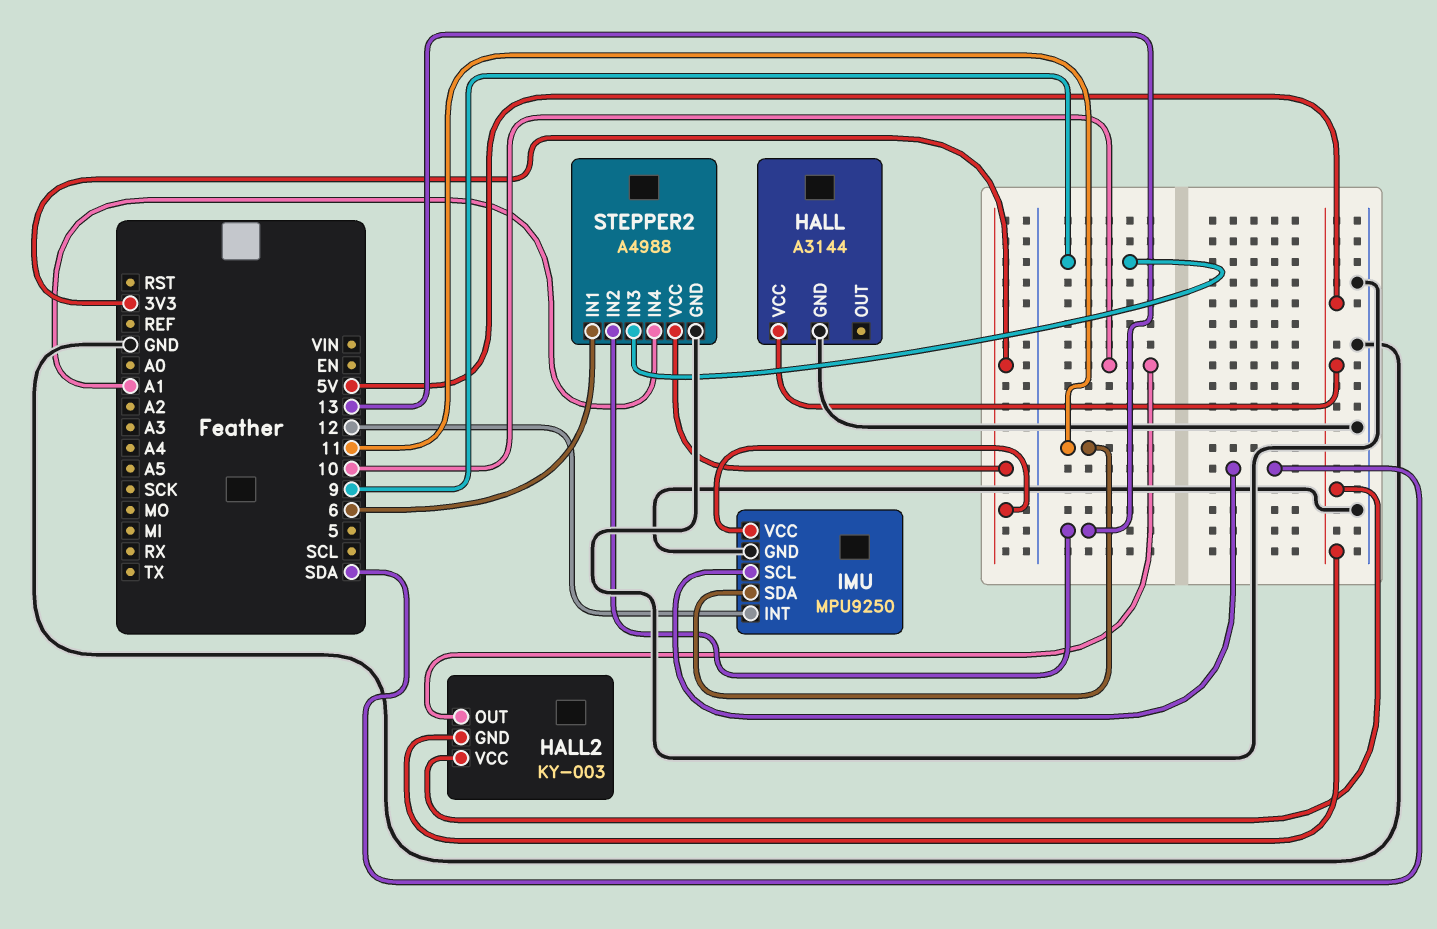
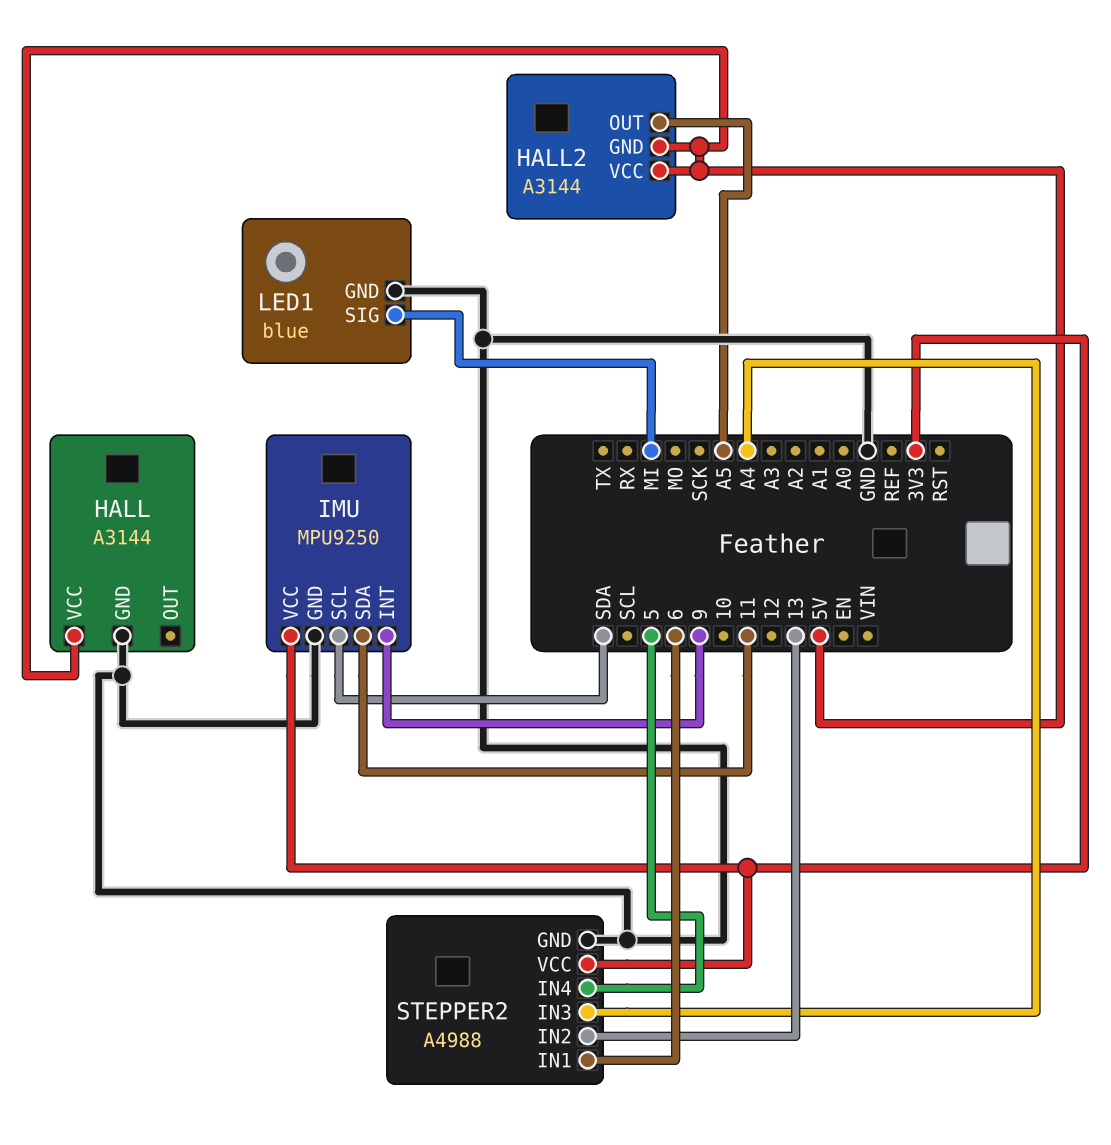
HALL2: KY-003 -> A3144
HALL2 pin OUT: 10 -> A5
IMU pin INT: 12 -> 9
LED1: none -> blue
LED1 pin GND: none -> GND
LED1 pin SIG: none -> MI
STEPPER2 pin IN3: 9 -> A4
STEPPER2 pin IN4: A1 -> 5

